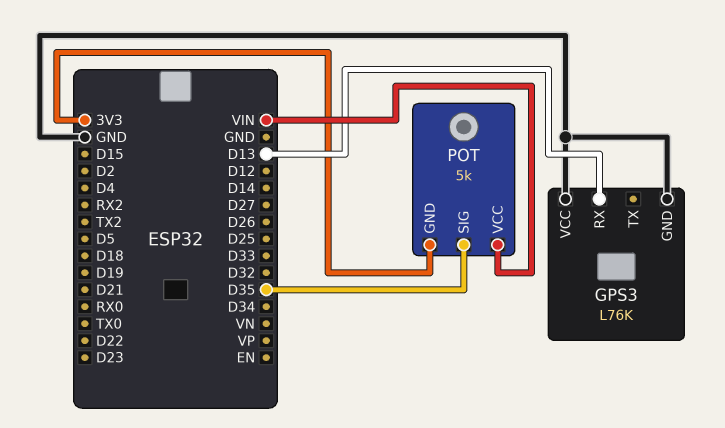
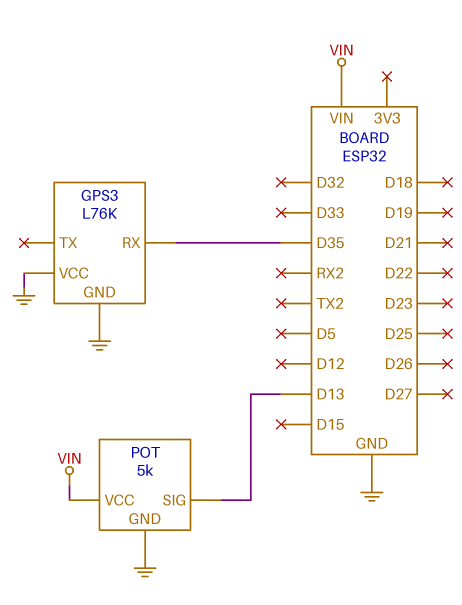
GPS3 pin RX: D13 -> D35
POT pin GND: 3V3 -> GND
POT pin SIG: D35 -> D13

